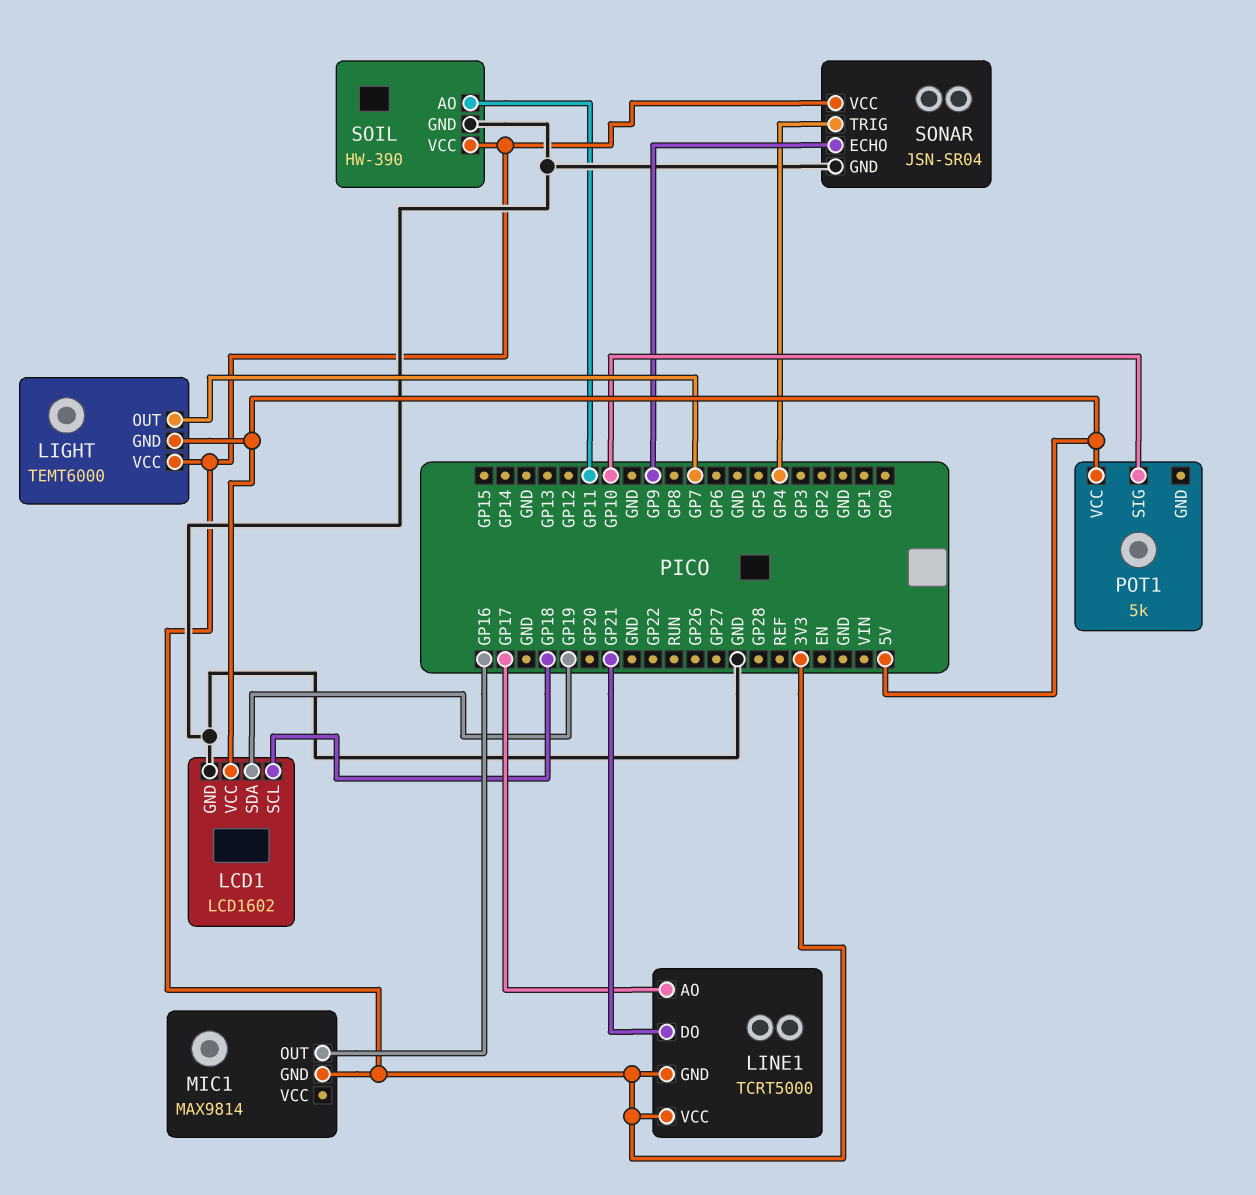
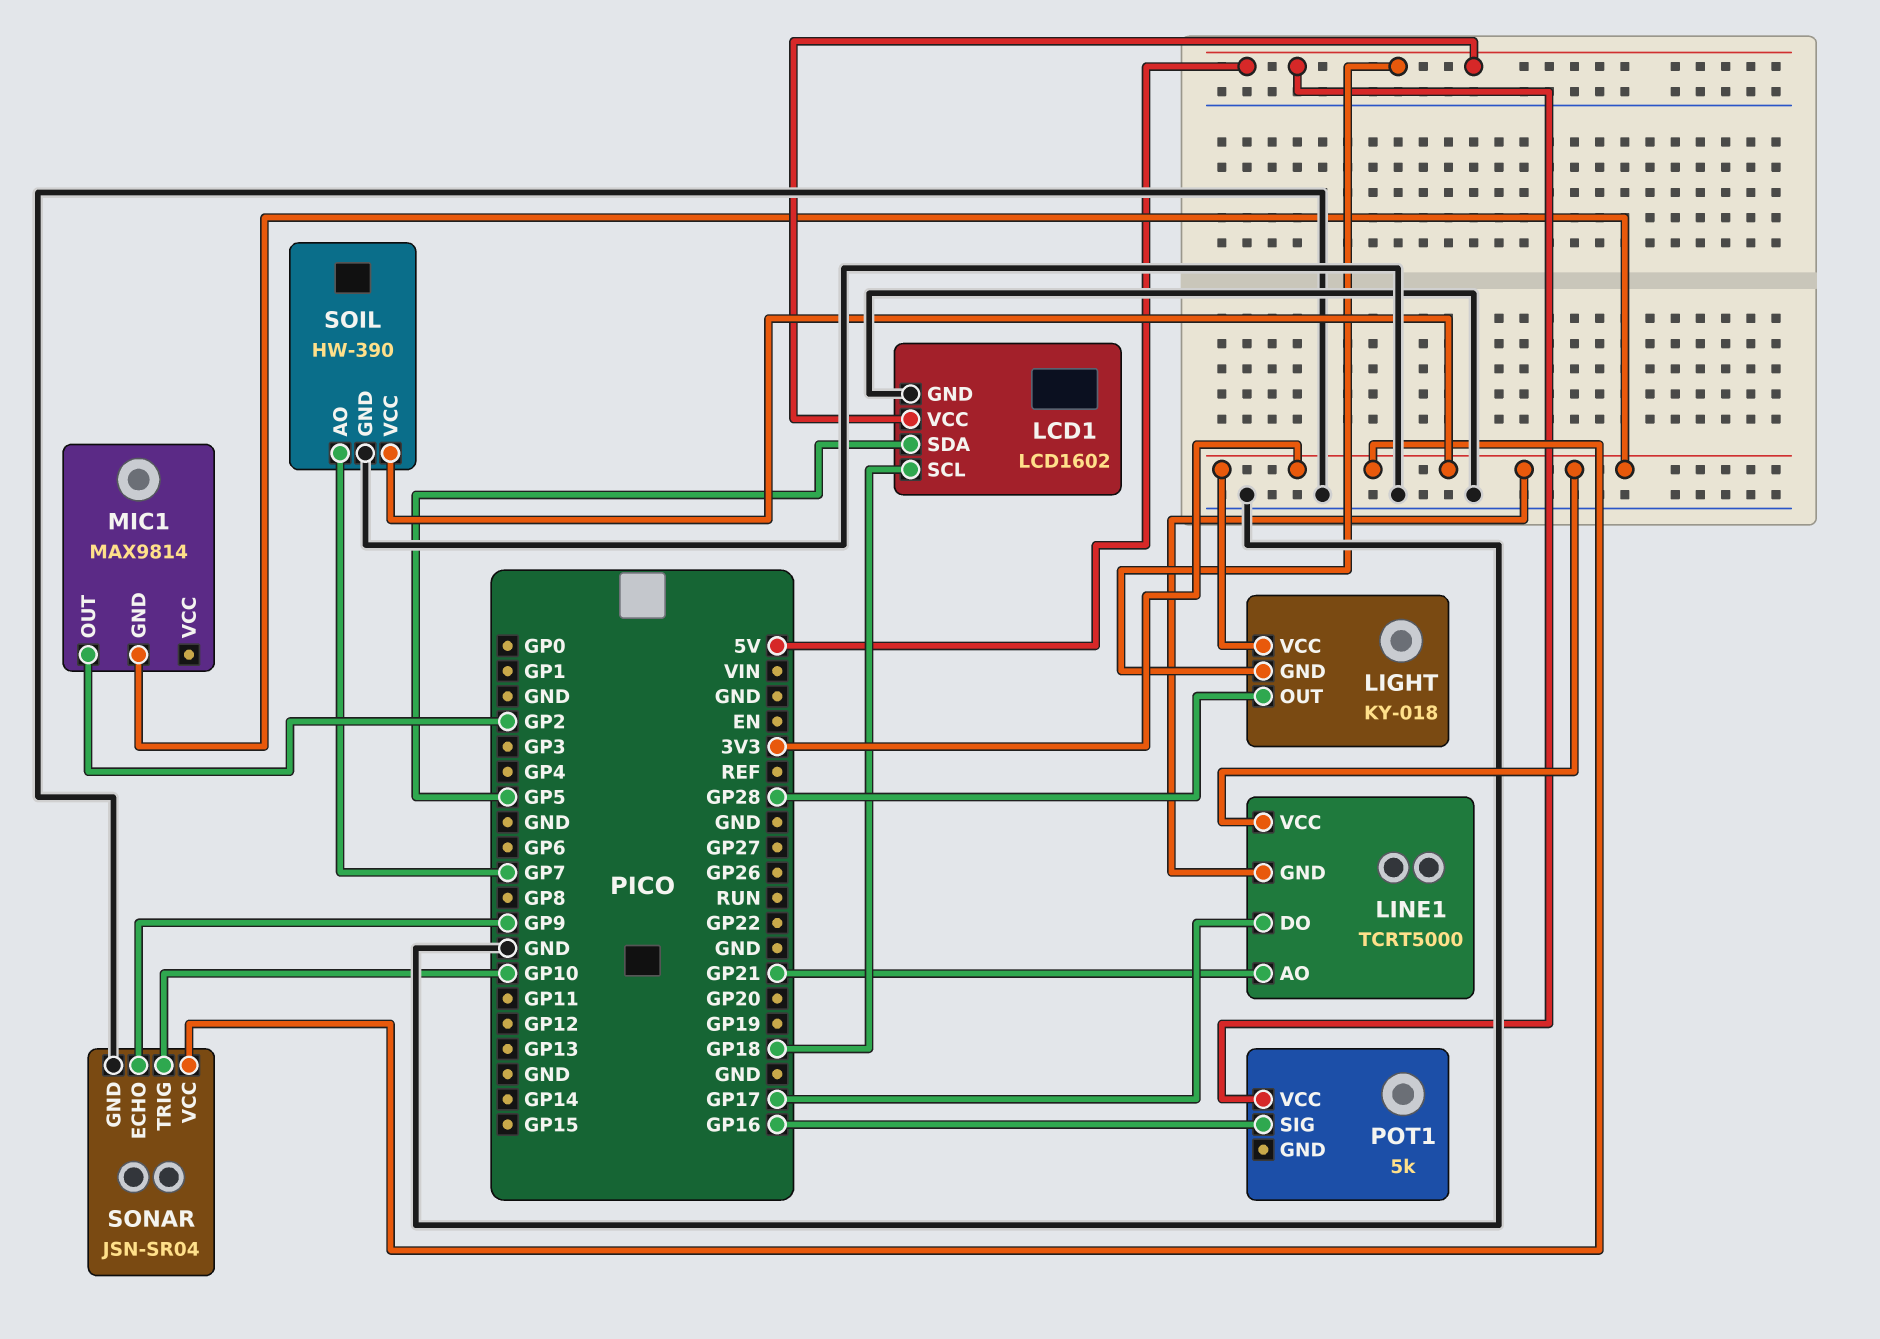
LCD1 pin SDA: GP19 -> GP5
LIGHT: TEMT6000 -> KY-018
LIGHT pin OUT: GP7 -> GP28
LINE1 pin AO: GP17 -> GP21
LINE1 pin DO: GP21 -> GP17
MIC1 pin OUT: GP16 -> GP2
POT1 pin SIG: GP10 -> GP16
SOIL pin AO: GP11 -> GP7
SONAR pin TRIG: GP4 -> GP10

